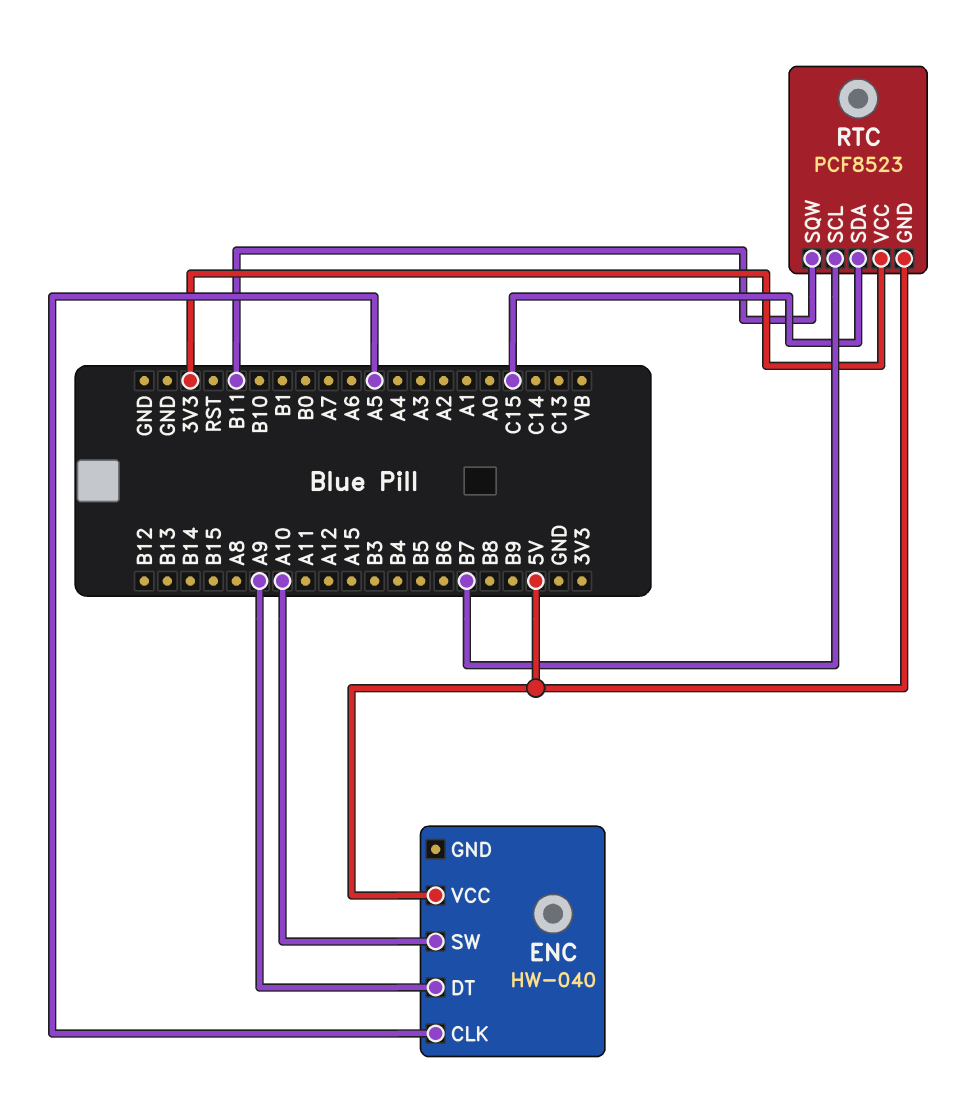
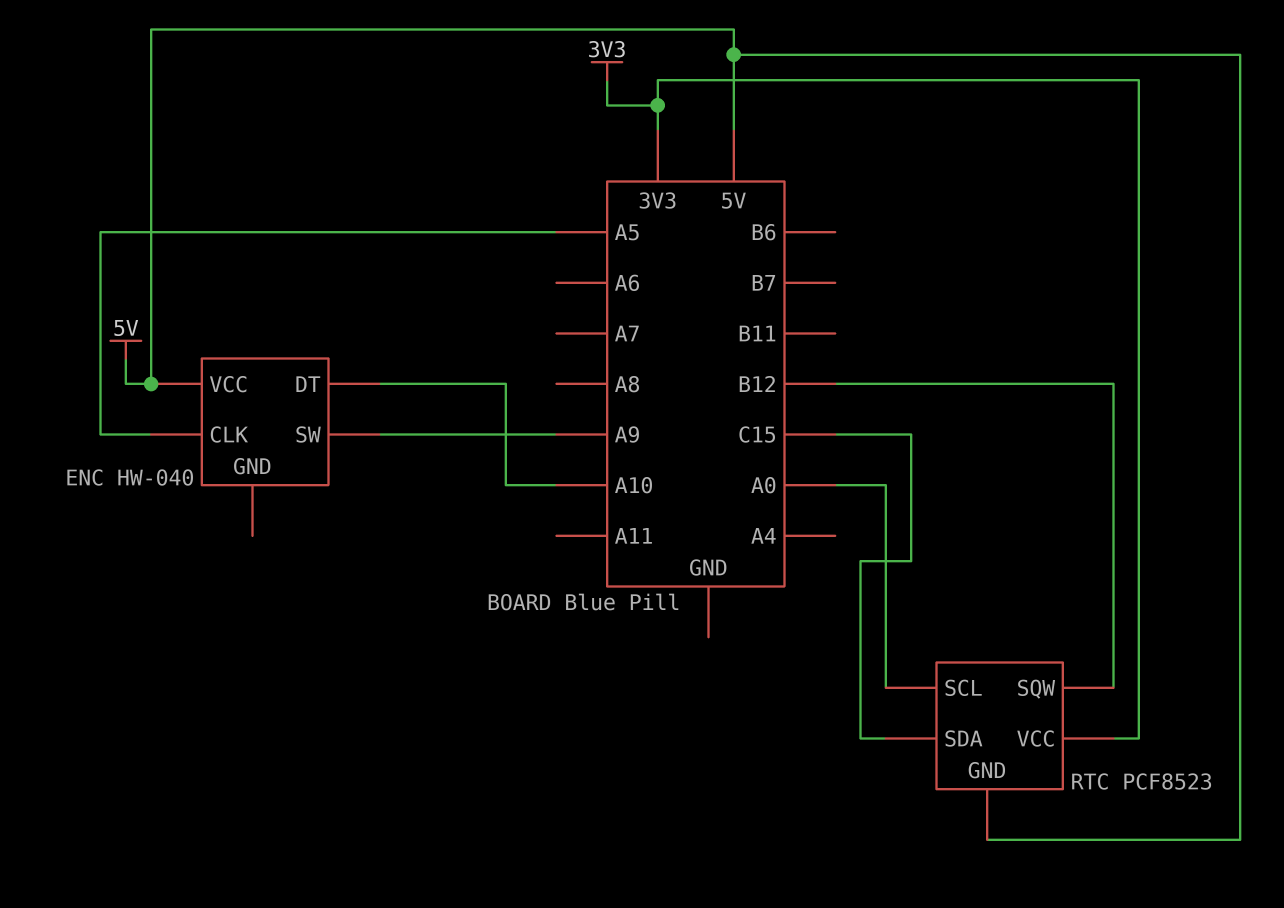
ENC pin DT: A9 -> A10
ENC pin SW: A10 -> A9
RTC pin SCL: B7 -> A0
RTC pin SQW: B11 -> B12

